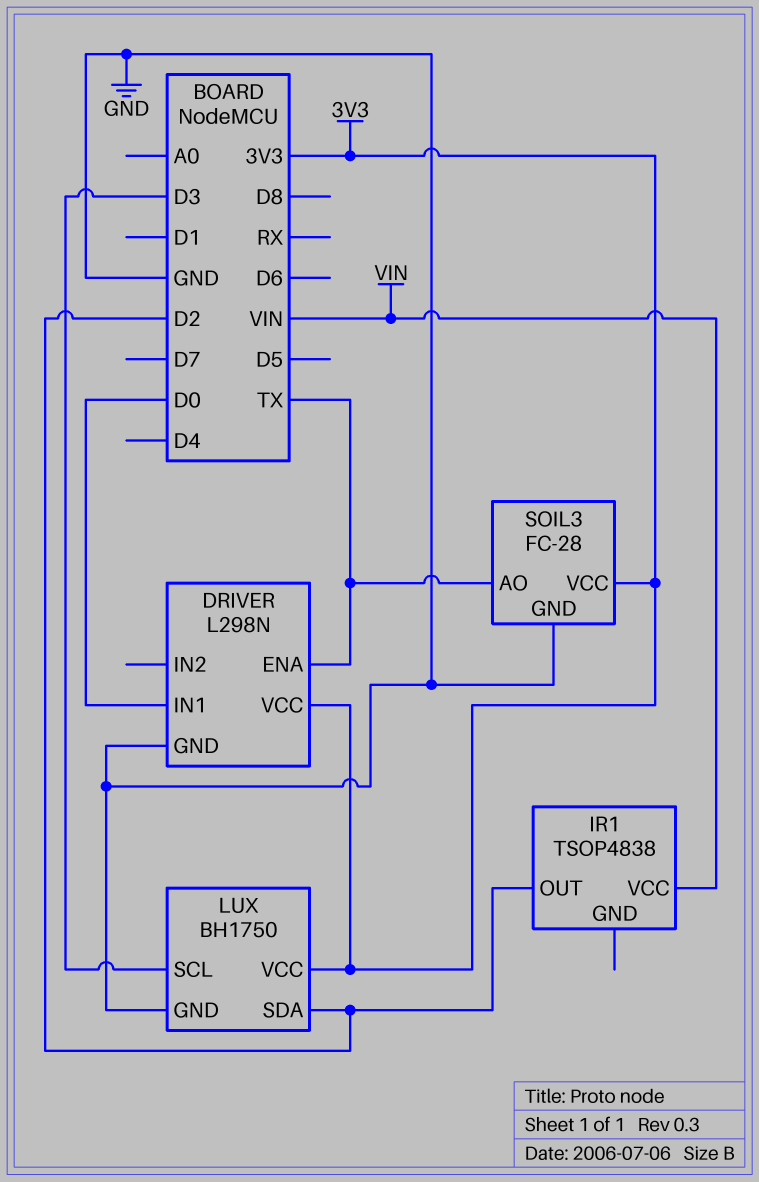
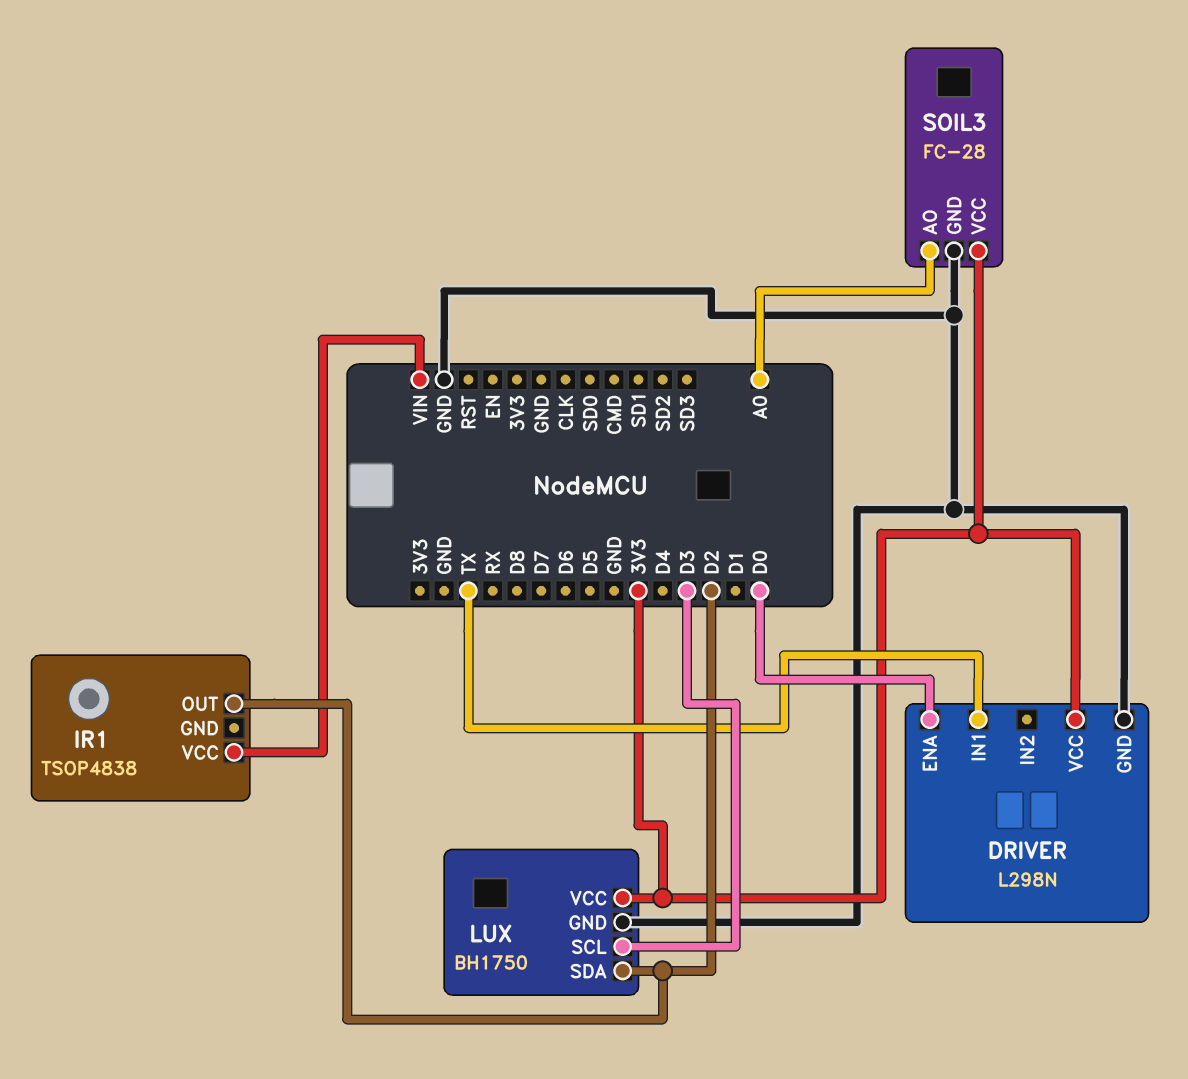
DRIVER pin ENA: TX -> D0
DRIVER pin IN1: D0 -> TX
SOIL3 pin AO: TX -> A0

